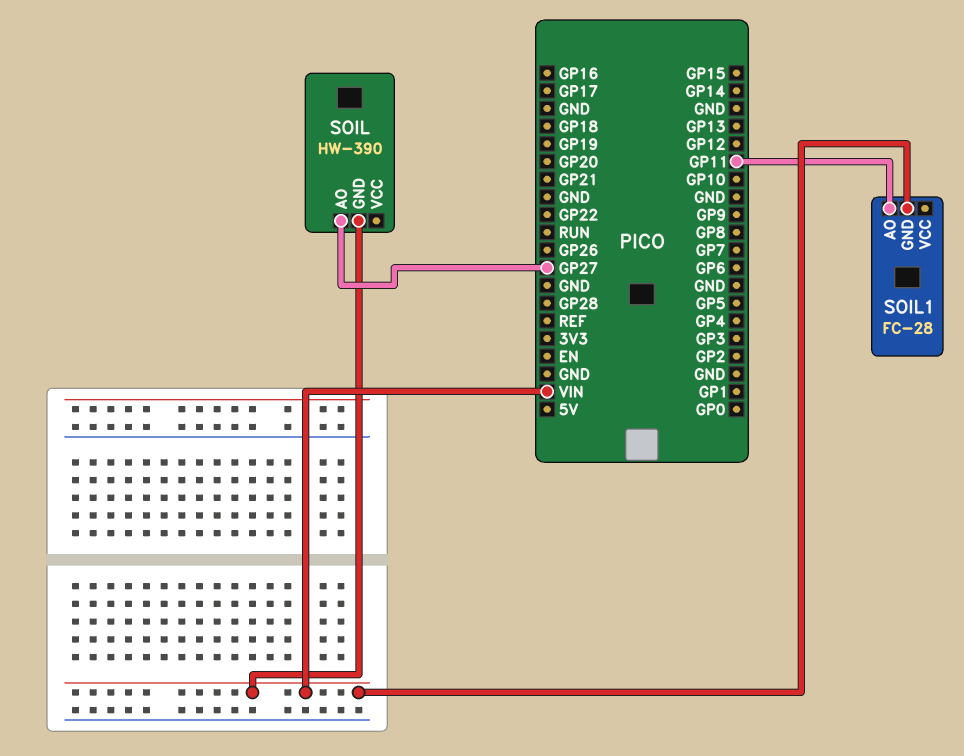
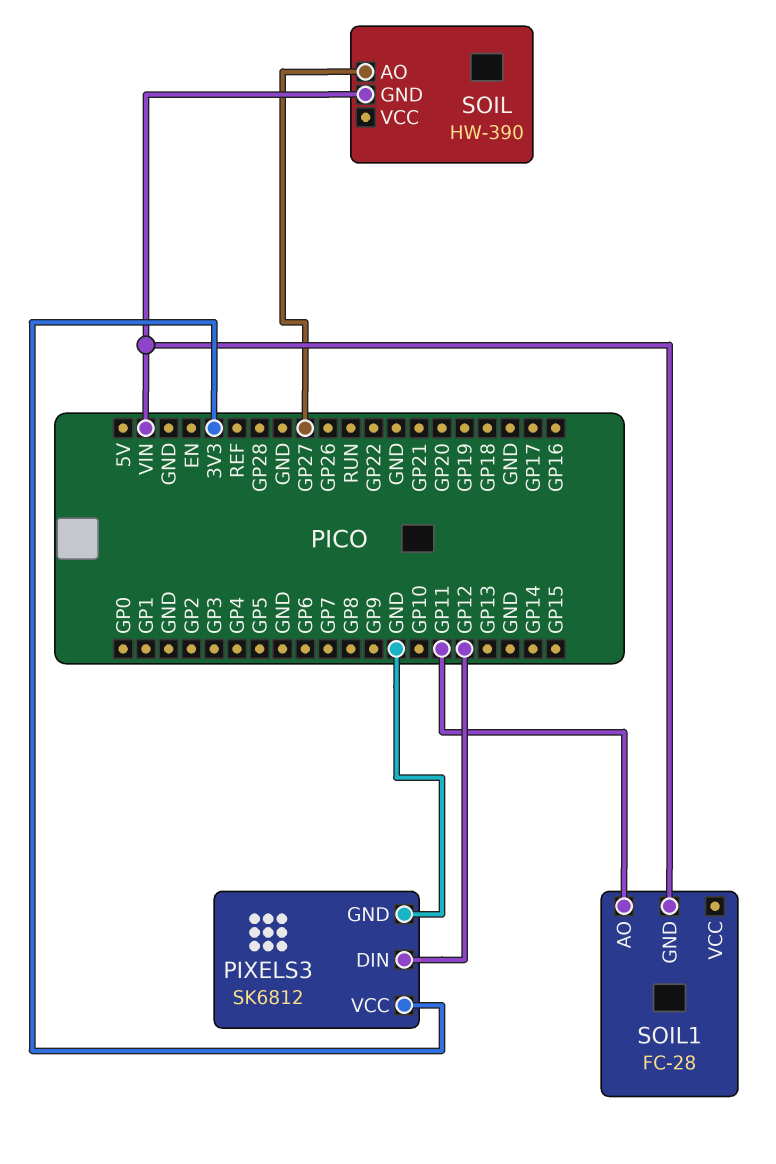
PIXELS3: none -> SK6812
PIXELS3 pin DIN: none -> GP12
PIXELS3 pin GND: none -> GND
PIXELS3 pin VCC: none -> 3V3

